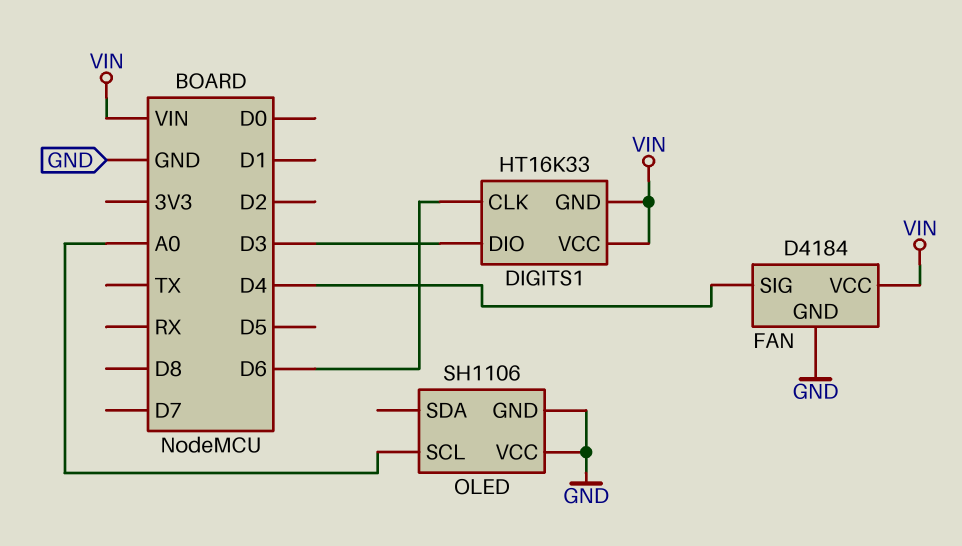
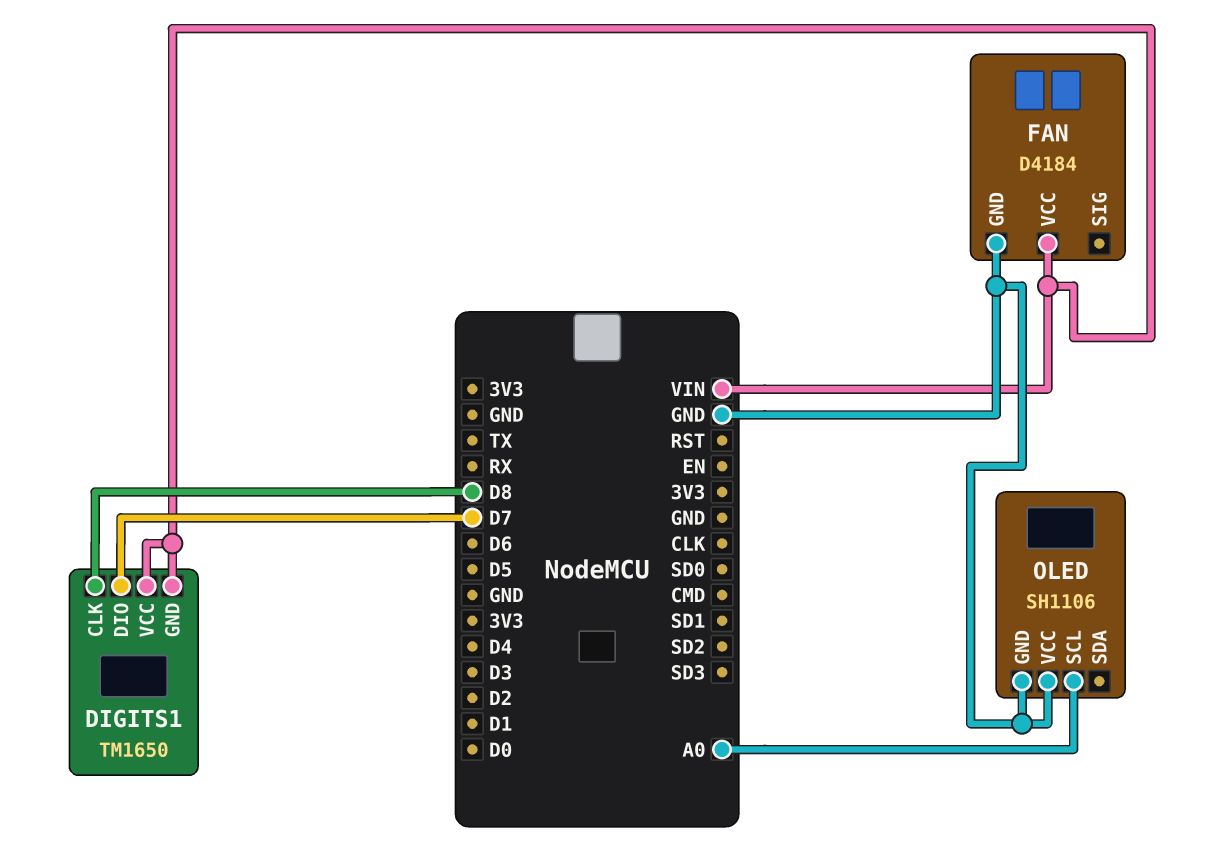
DIGITS1: HT16K33 -> TM1650
DIGITS1 pin CLK: D6 -> D8
DIGITS1 pin DIO: D3 -> D7
FAN pin SIG: D4 -> none

